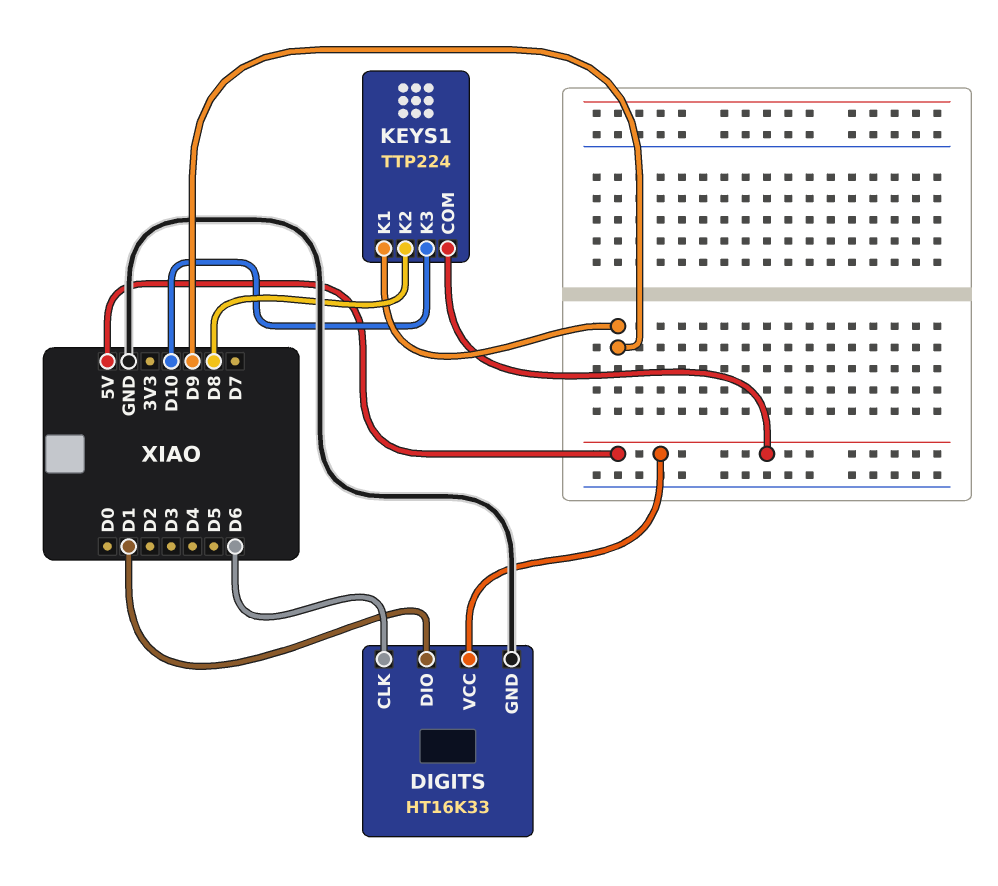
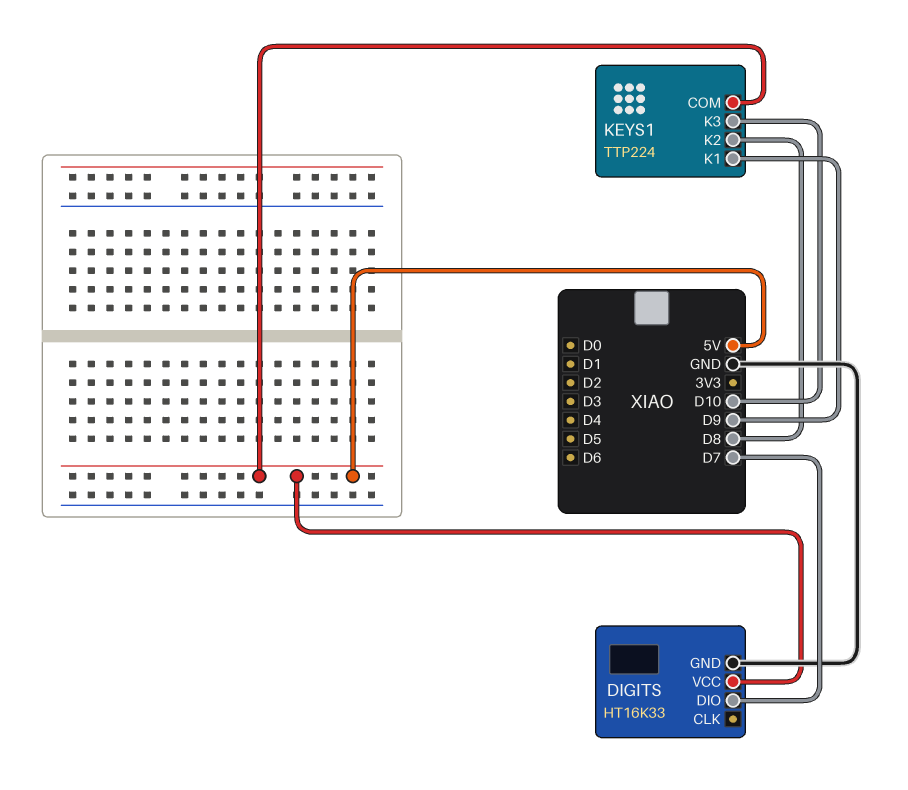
DIGITS pin CLK: D6 -> none
DIGITS pin DIO: D1 -> D7

